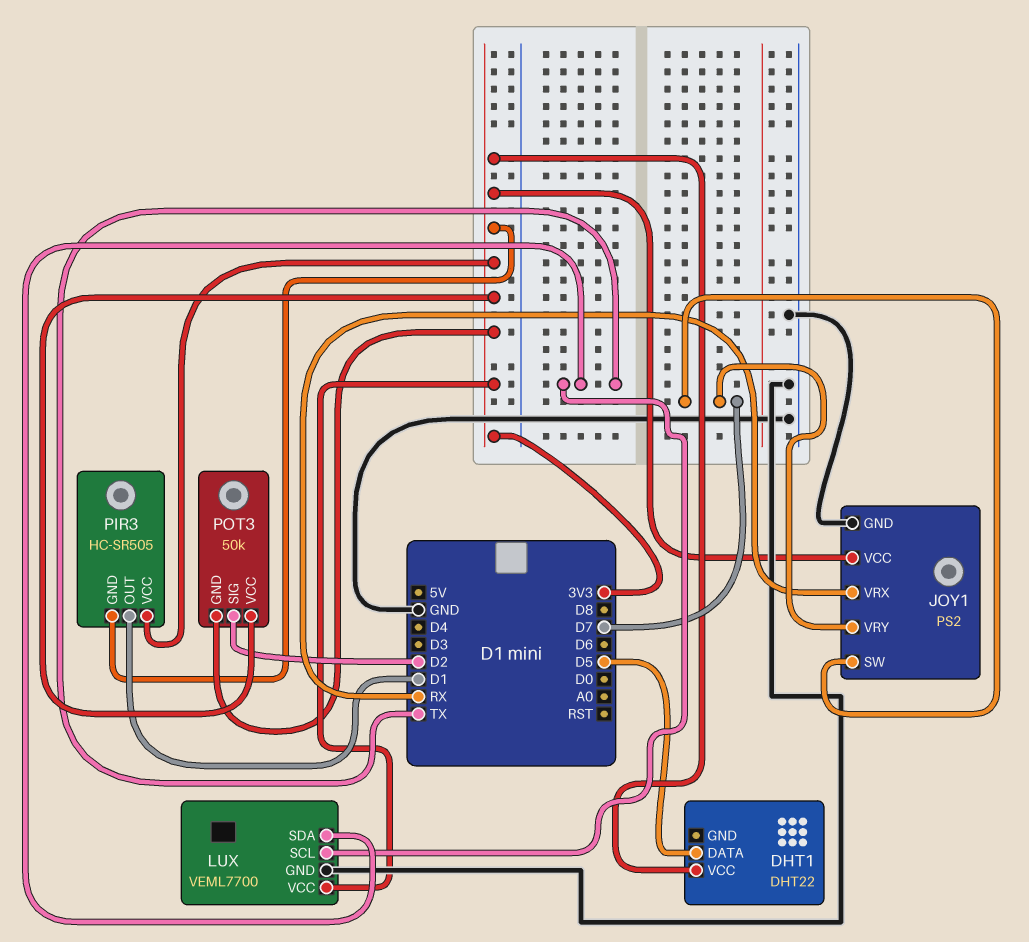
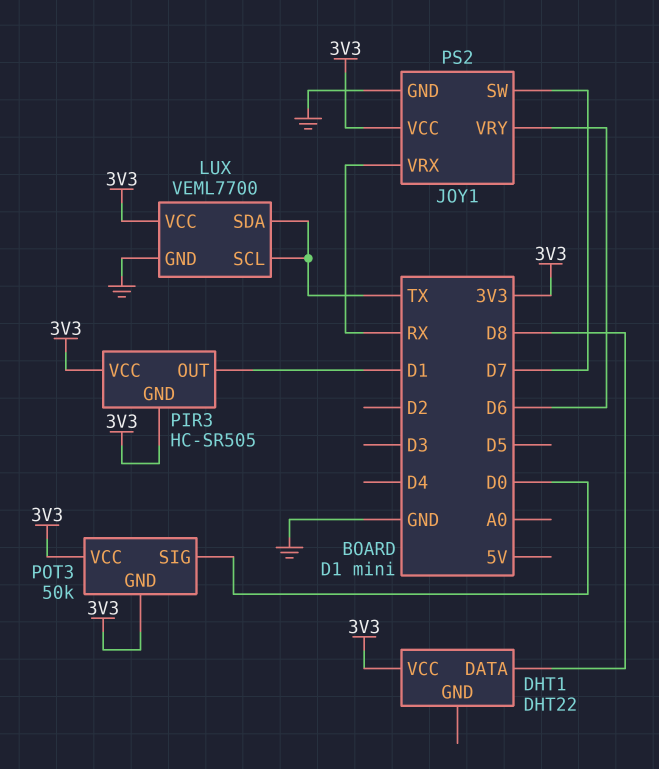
DHT1 pin DATA: D5 -> D8
JOY1 pin VRY: D7 -> D6
POT3 pin SIG: D2 -> D0

